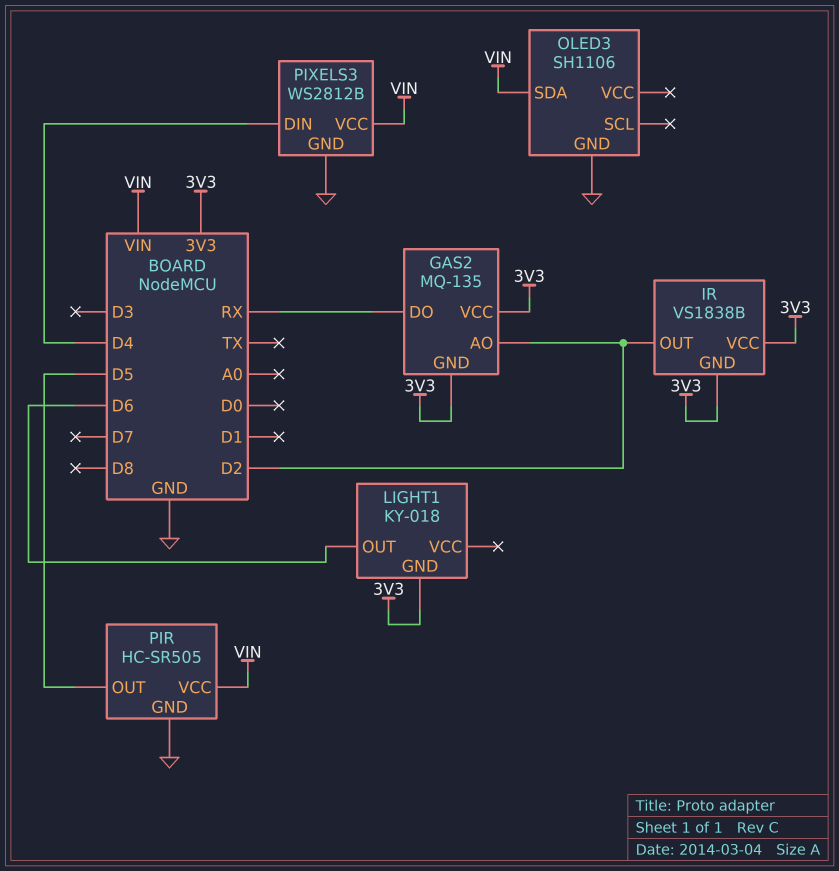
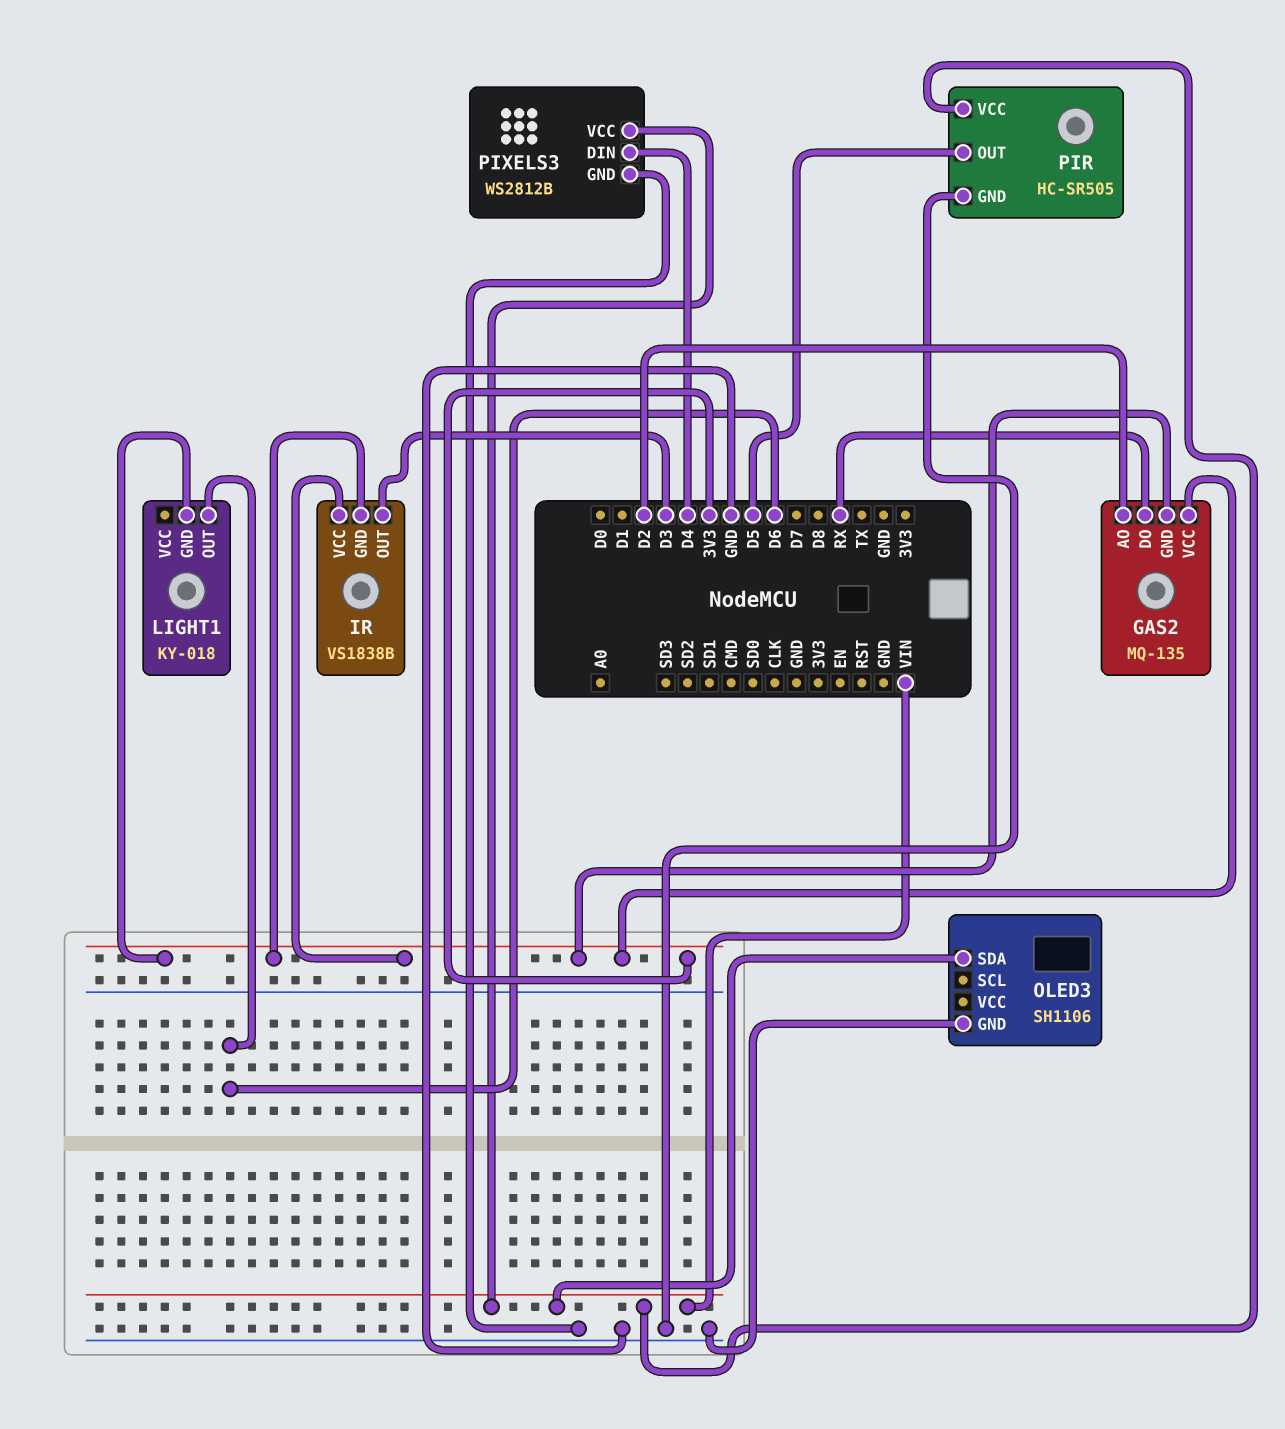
IR pin OUT: D2 -> D3

